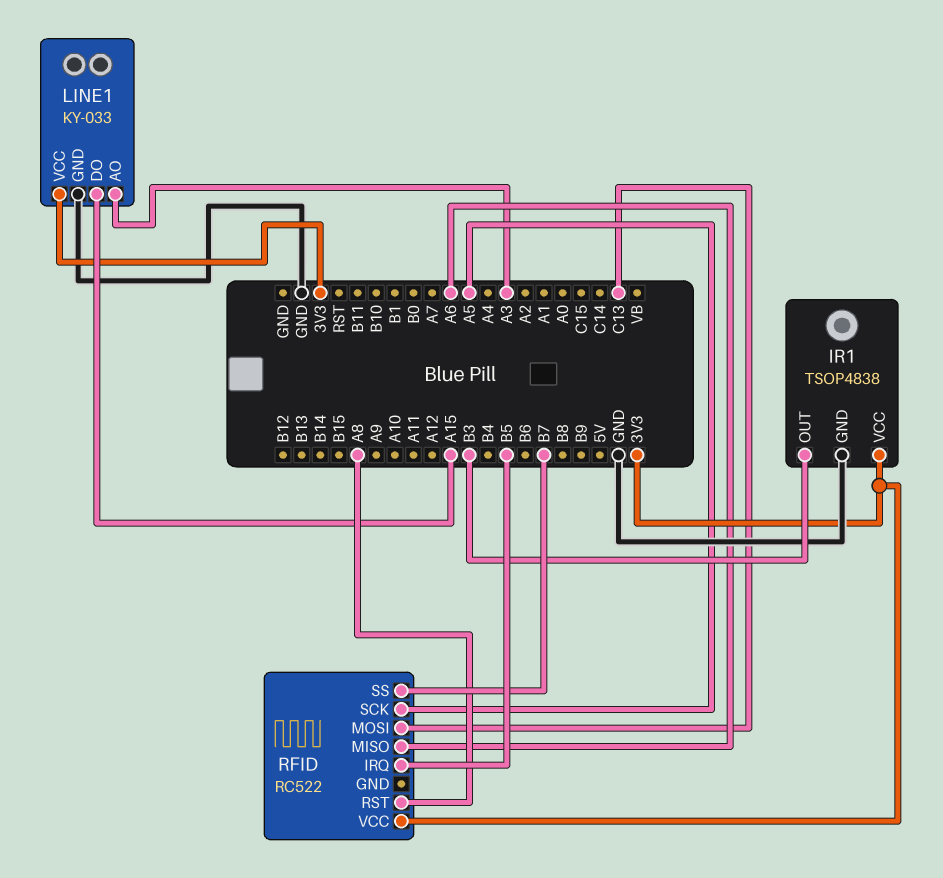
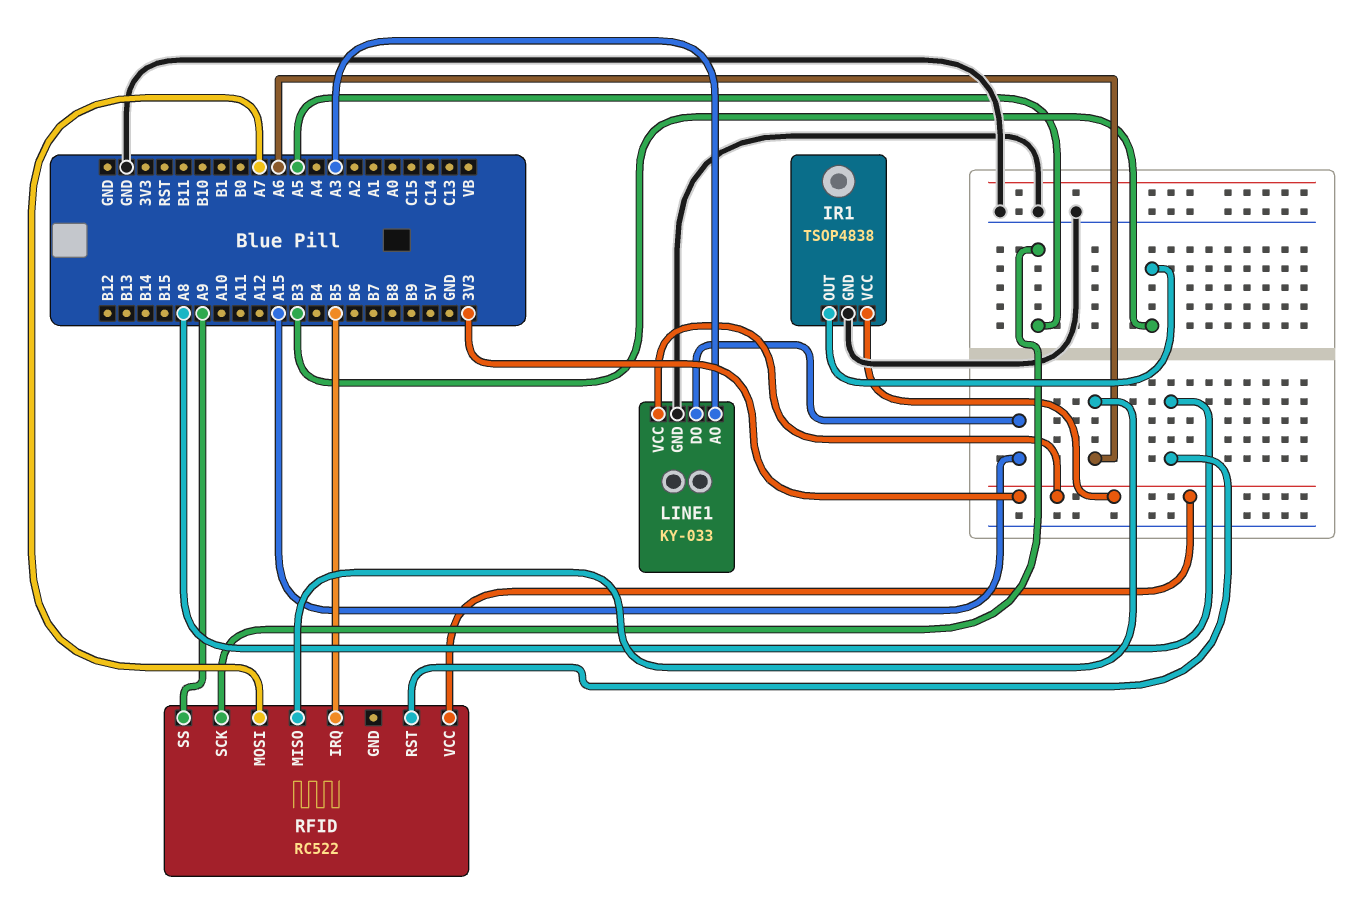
RFID pin MOSI: C13 -> A7
RFID pin SS: B7 -> A9

